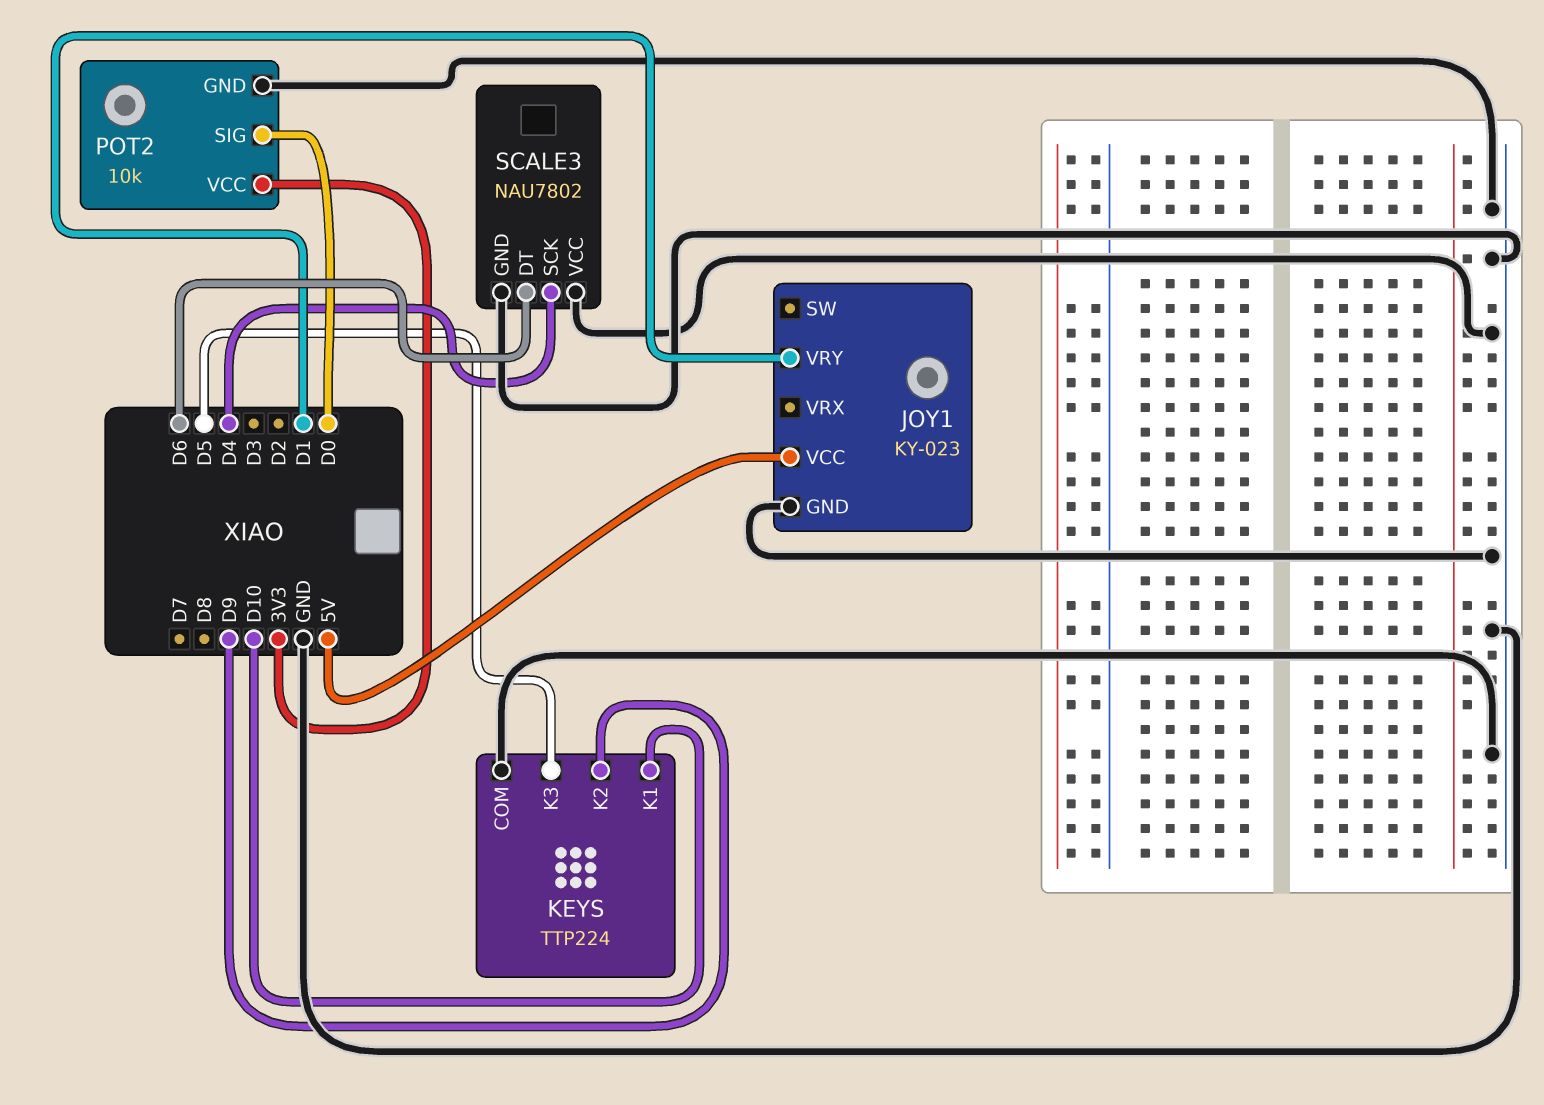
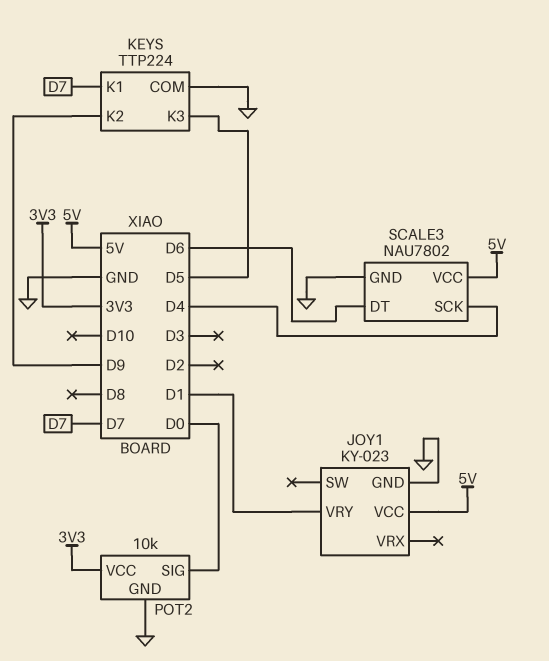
KEYS pin K1: D10 -> D7
SCALE3 pin VCC: GND -> 5V

